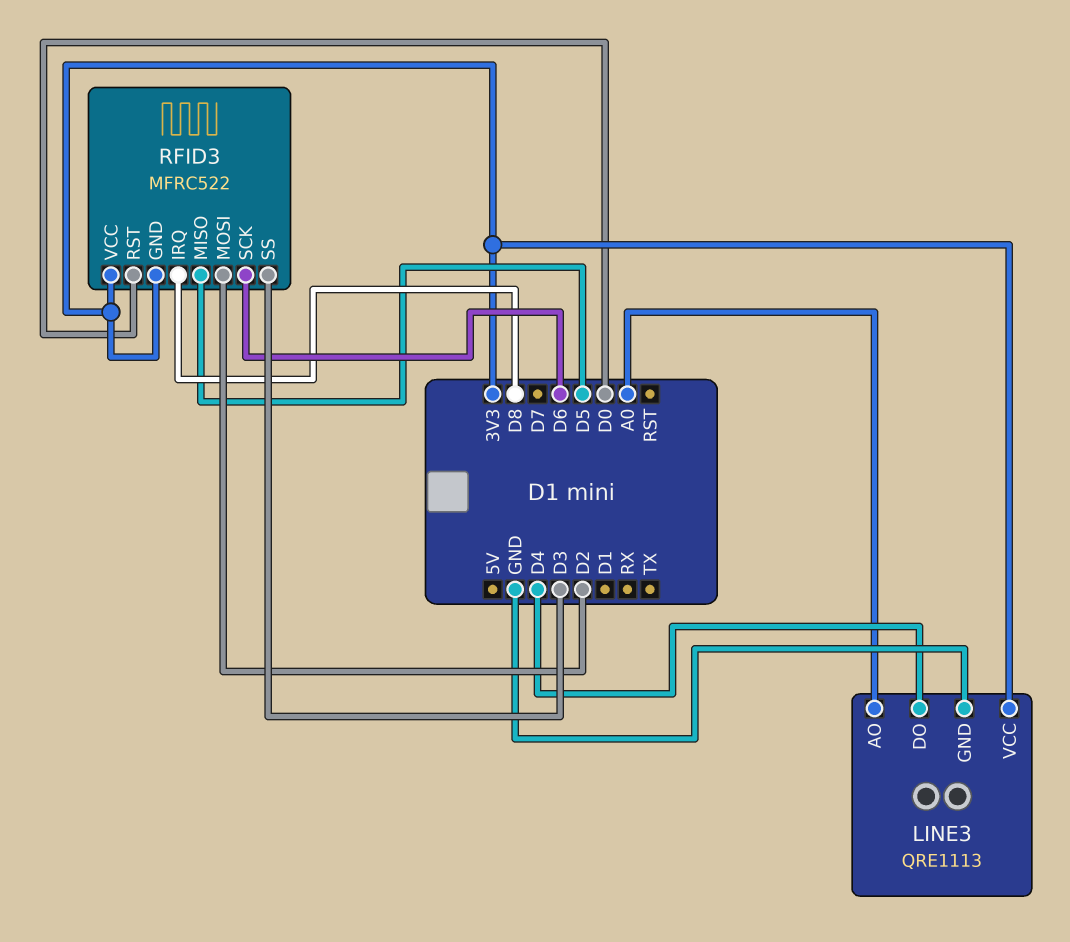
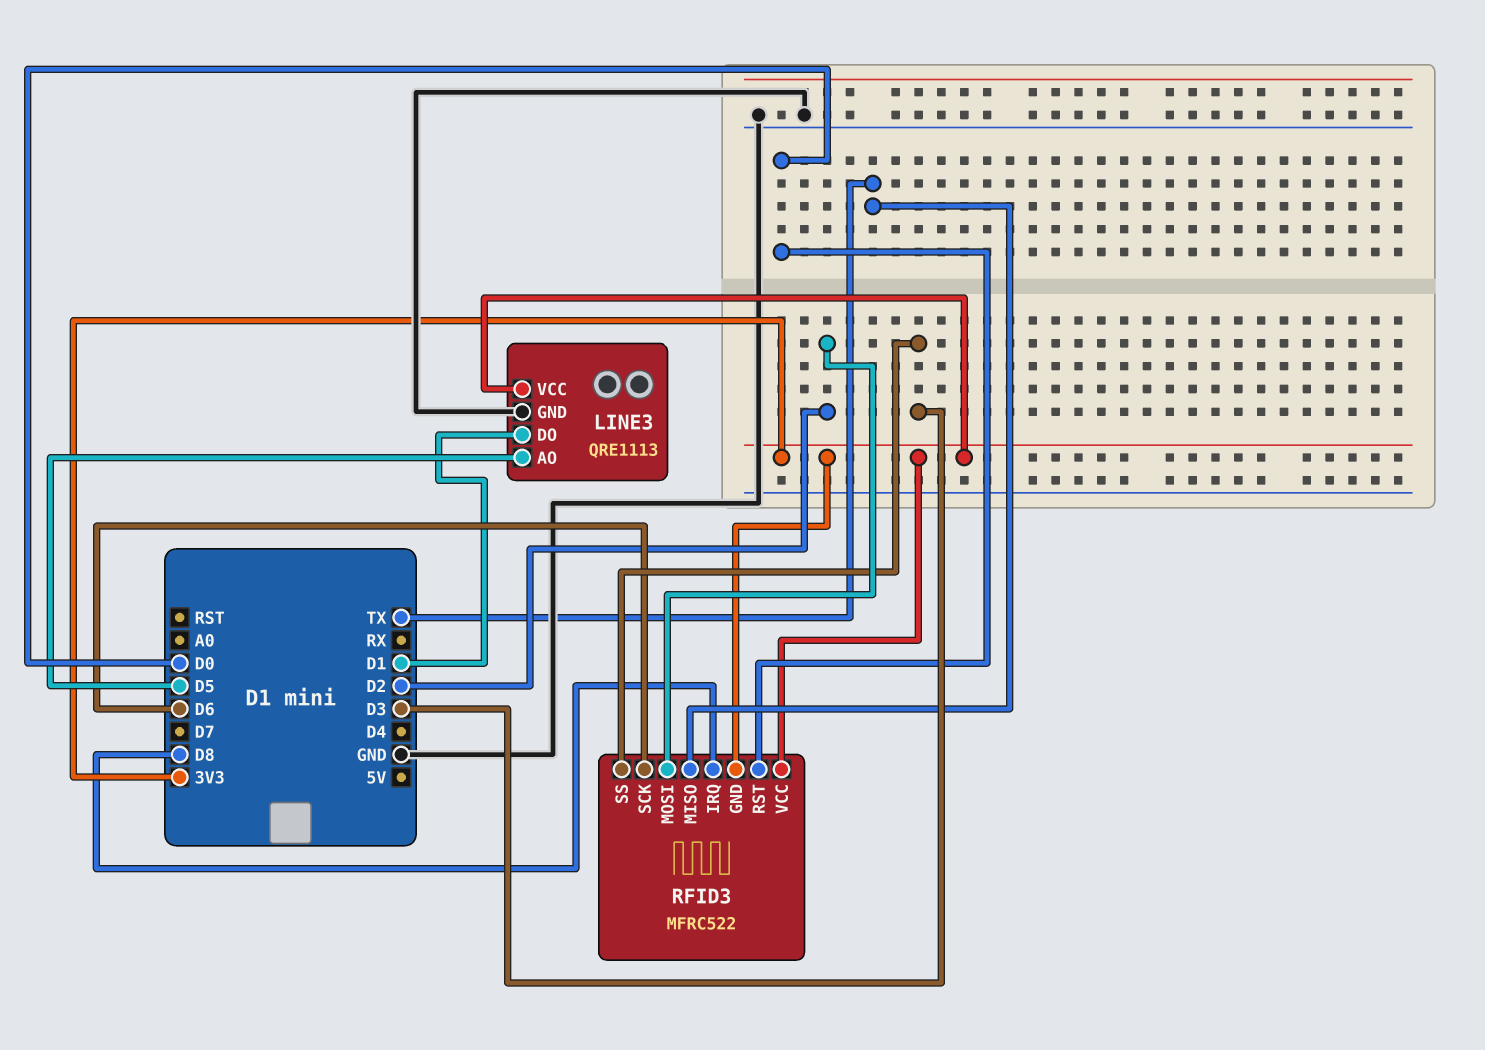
LINE3 pin AO: A0 -> D5
LINE3 pin DO: D4 -> D1
RFID3 pin MISO: D5 -> TX

